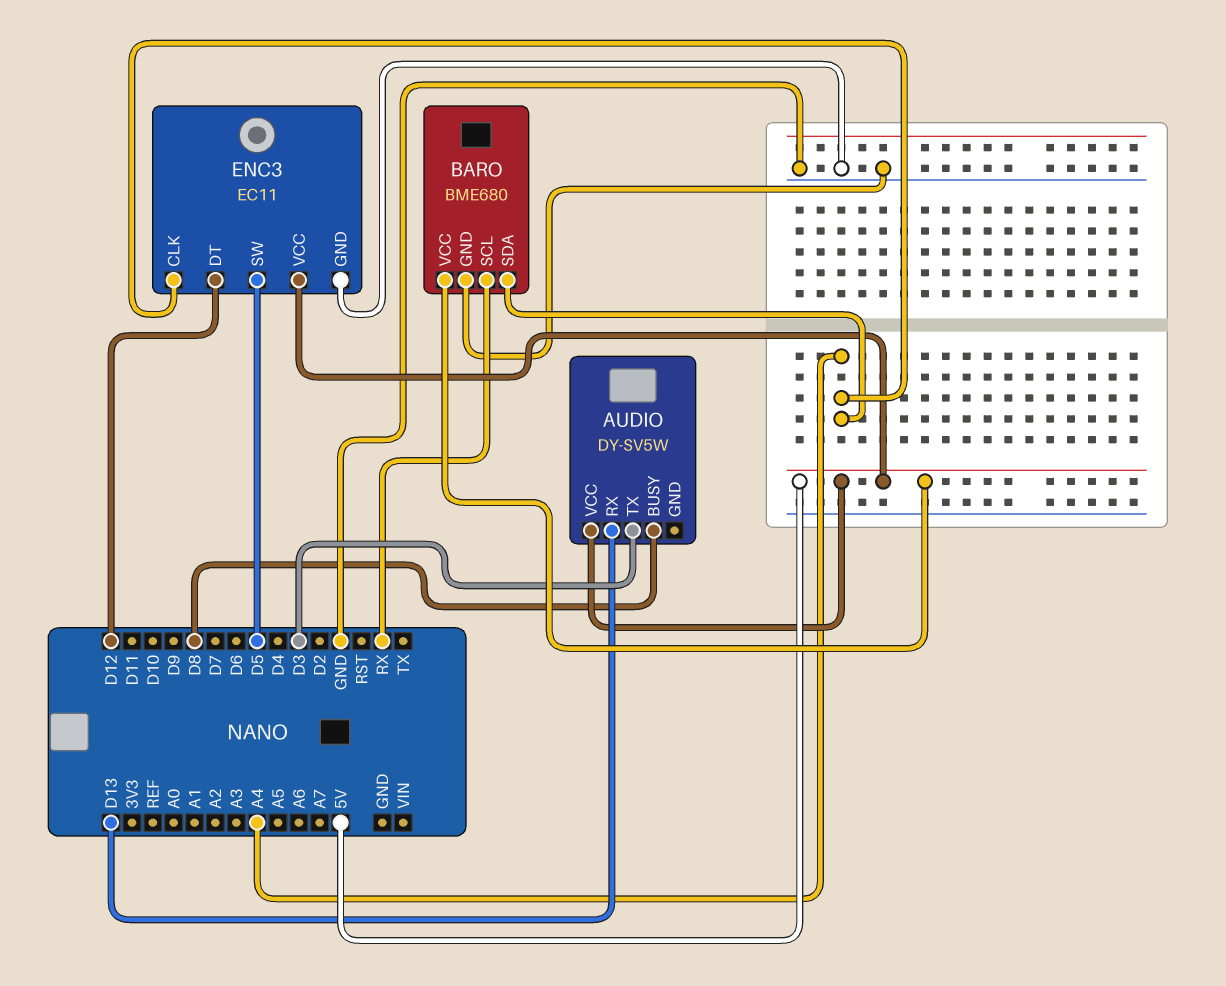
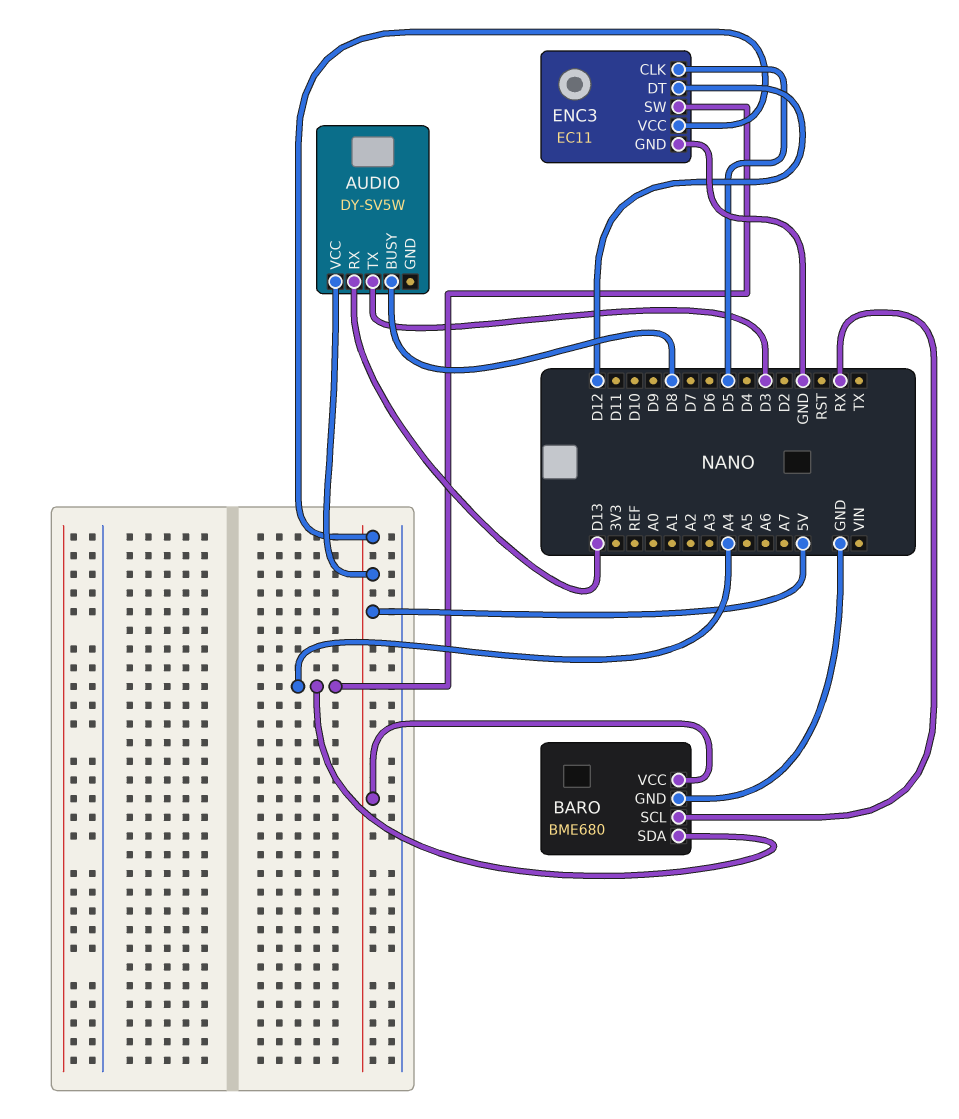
ENC3 pin CLK: A4 -> D5
ENC3 pin SW: D5 -> A4

